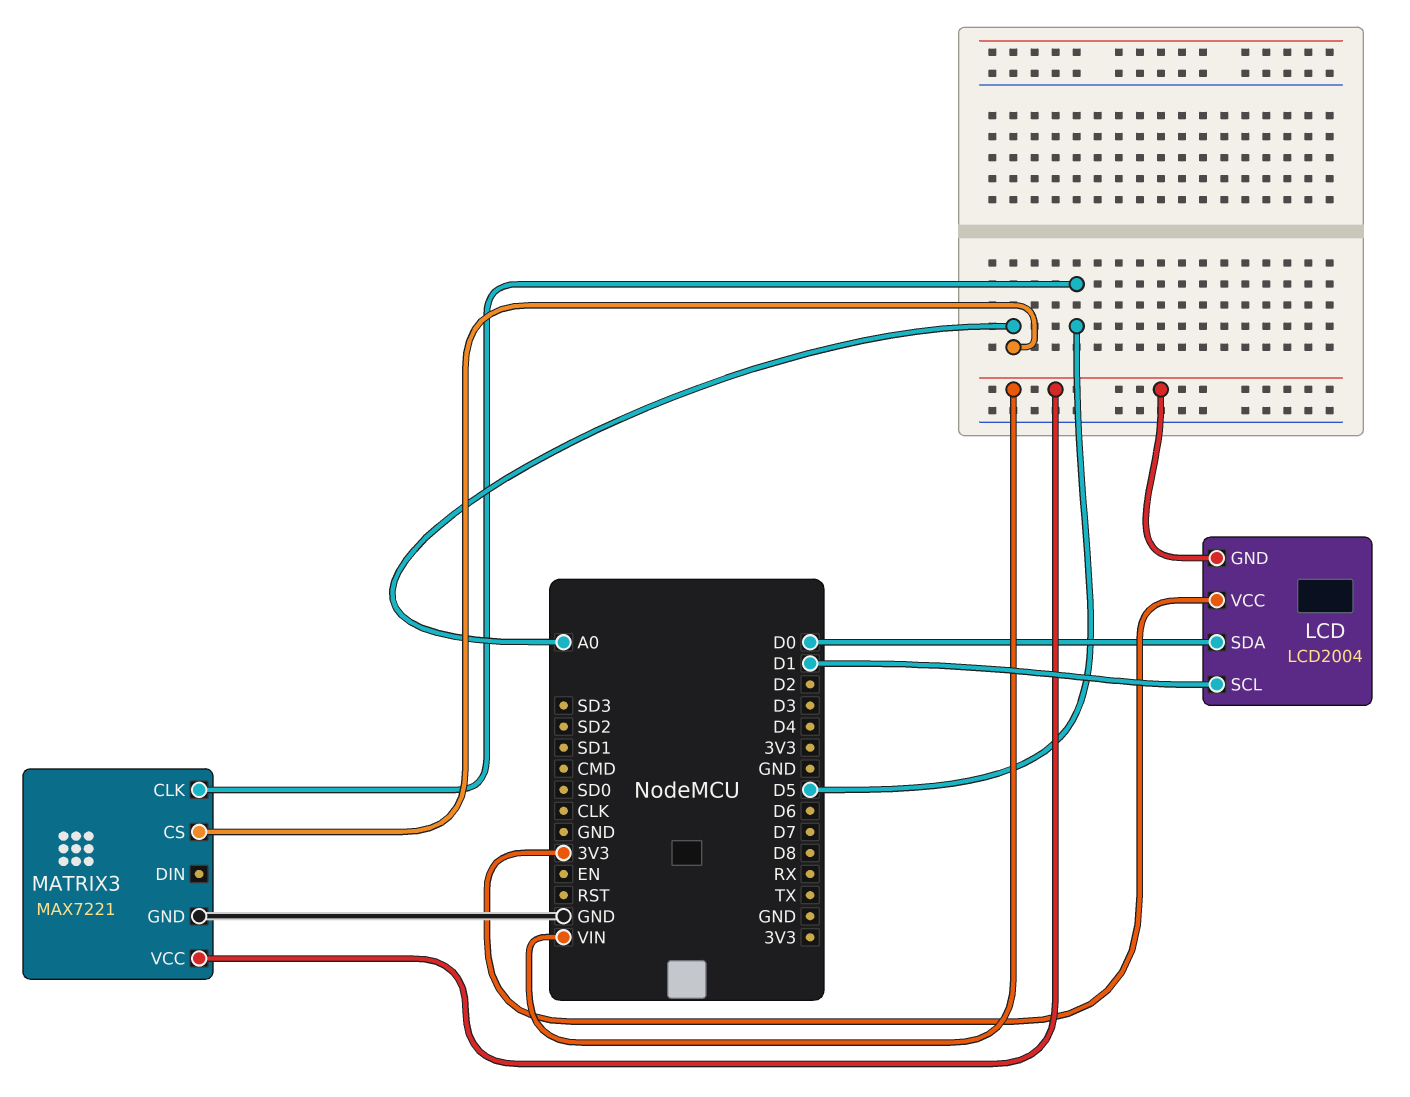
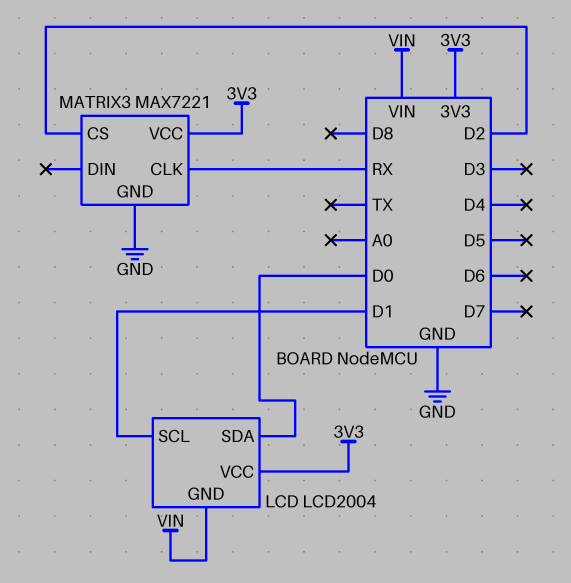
MATRIX3 pin CLK: D5 -> RX
MATRIX3 pin CS: A0 -> D2
MATRIX3 pin VCC: VIN -> 3V3

